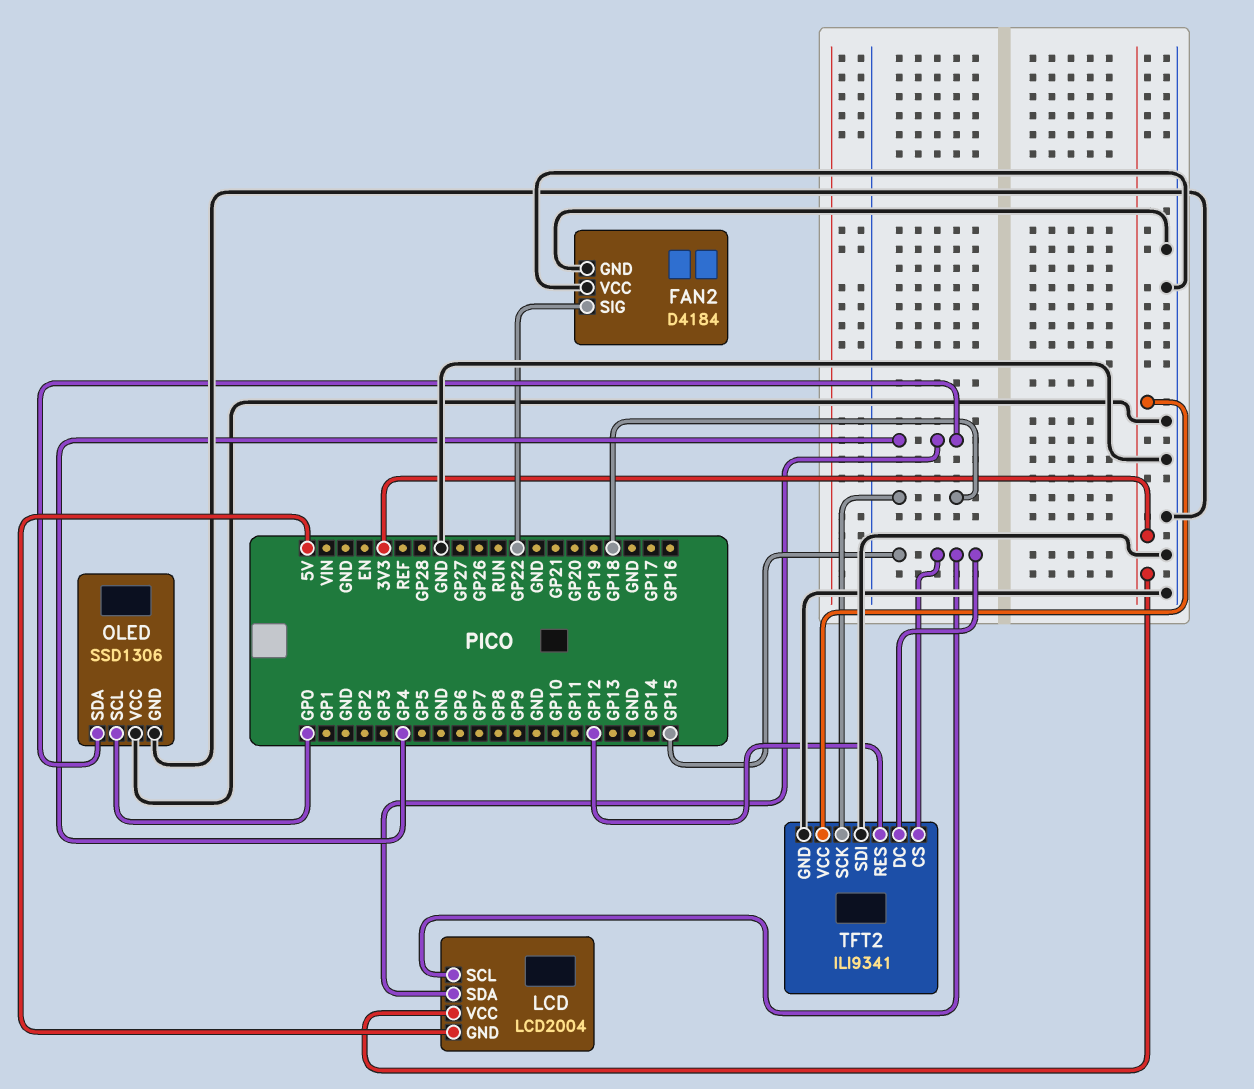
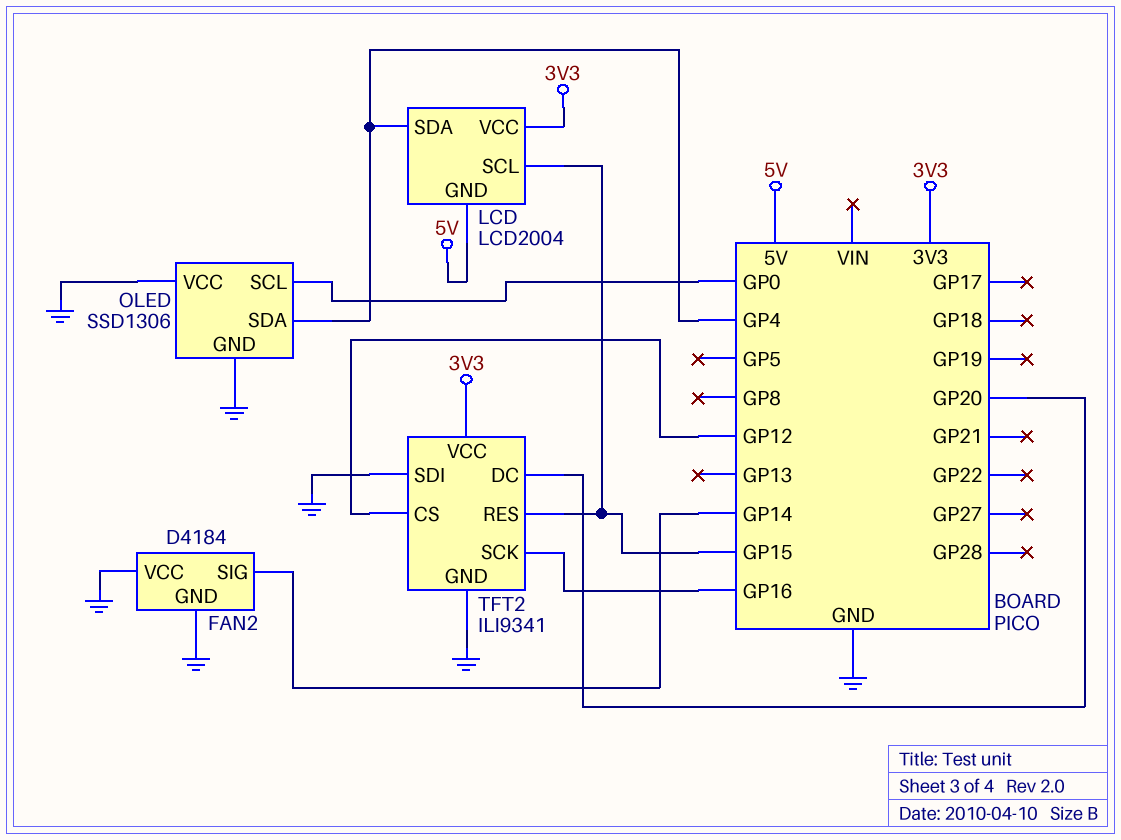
FAN2 pin SIG: GP22 -> GP14
TFT2 pin CS: GP15 -> GP12
TFT2 pin DC: GP15 -> GP20
TFT2 pin RES: GP12 -> GP15
TFT2 pin SCK: GP18 -> GP16

